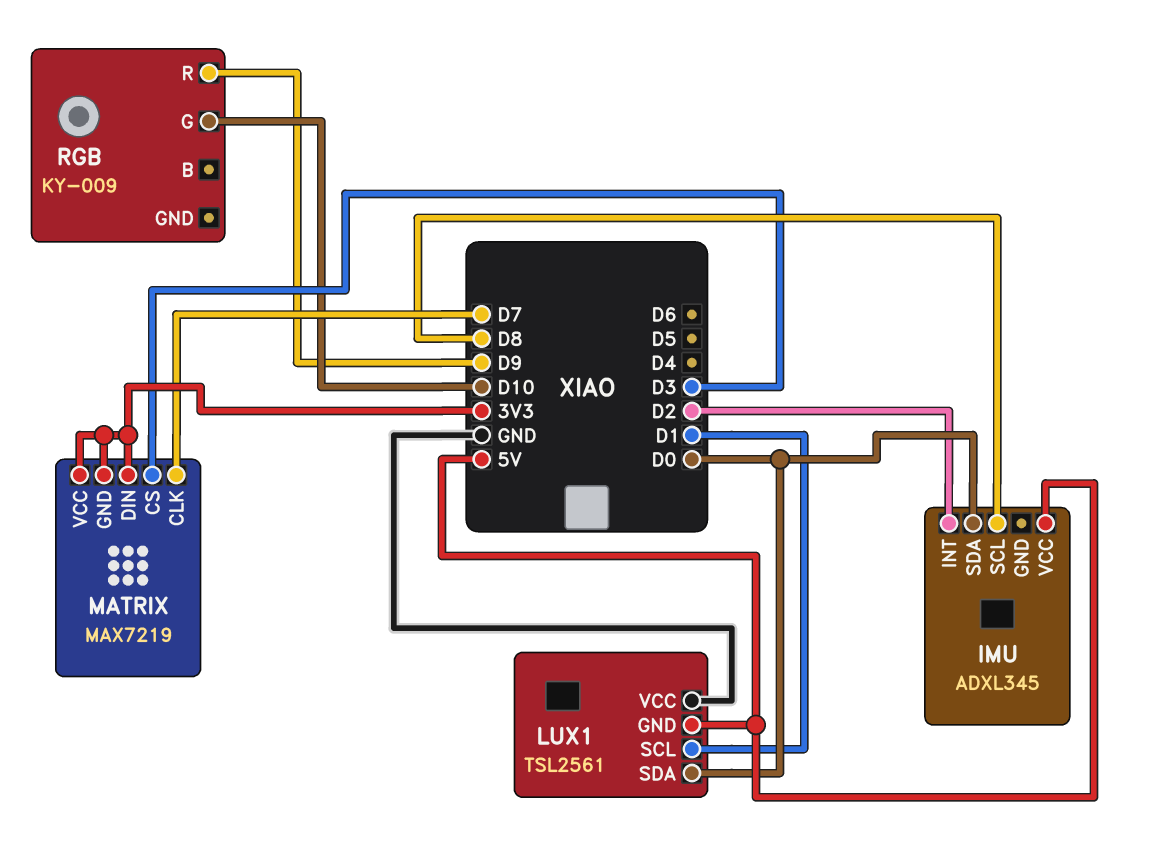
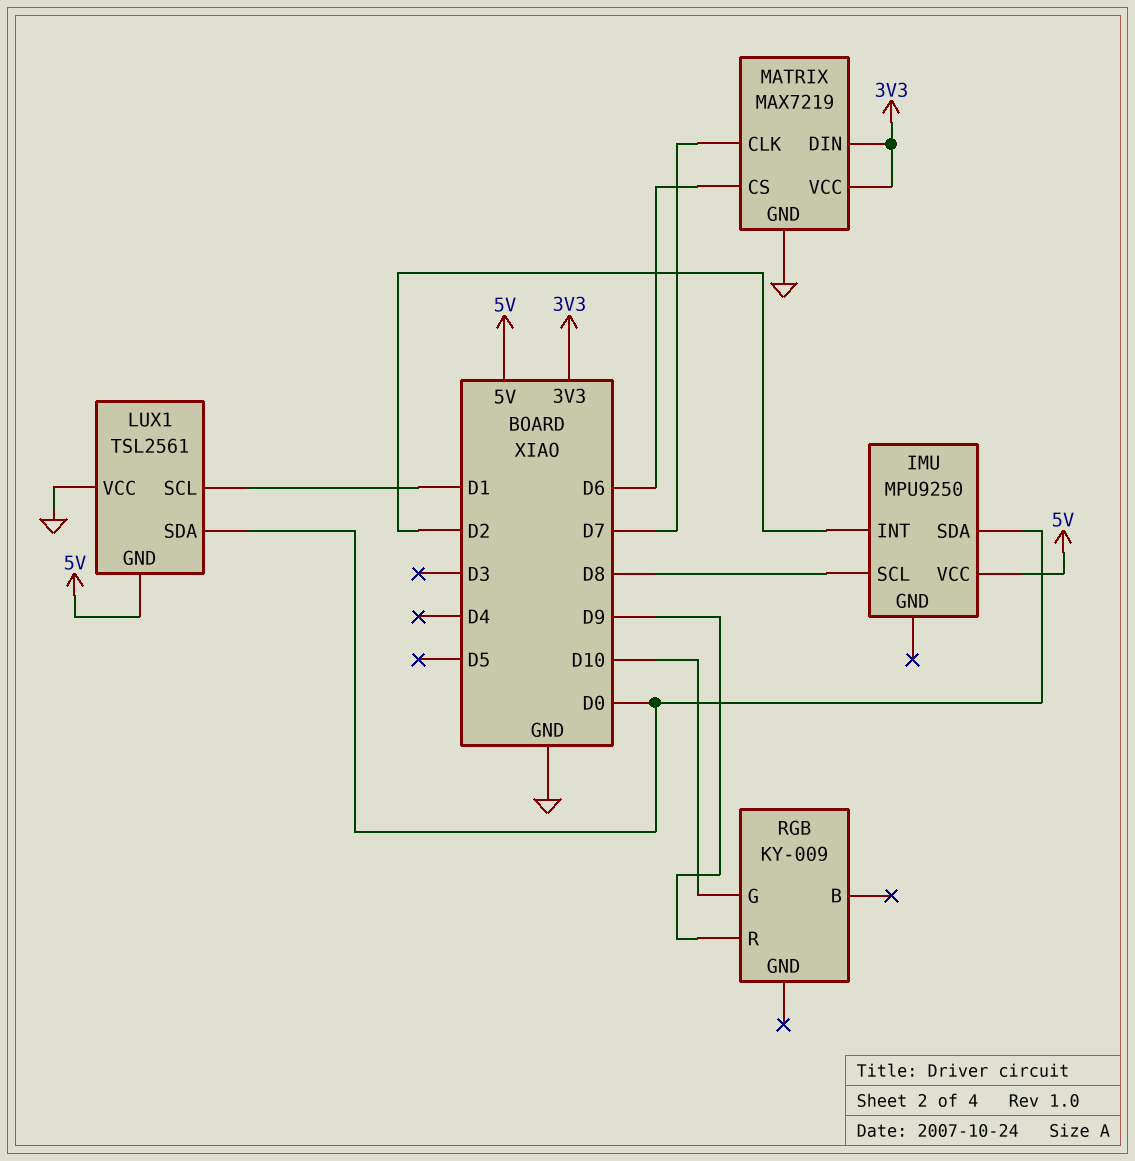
IMU: ADXL345 -> MPU9250
MATRIX pin CS: D3 -> D6
MATRIX pin GND: 3V3 -> GND

